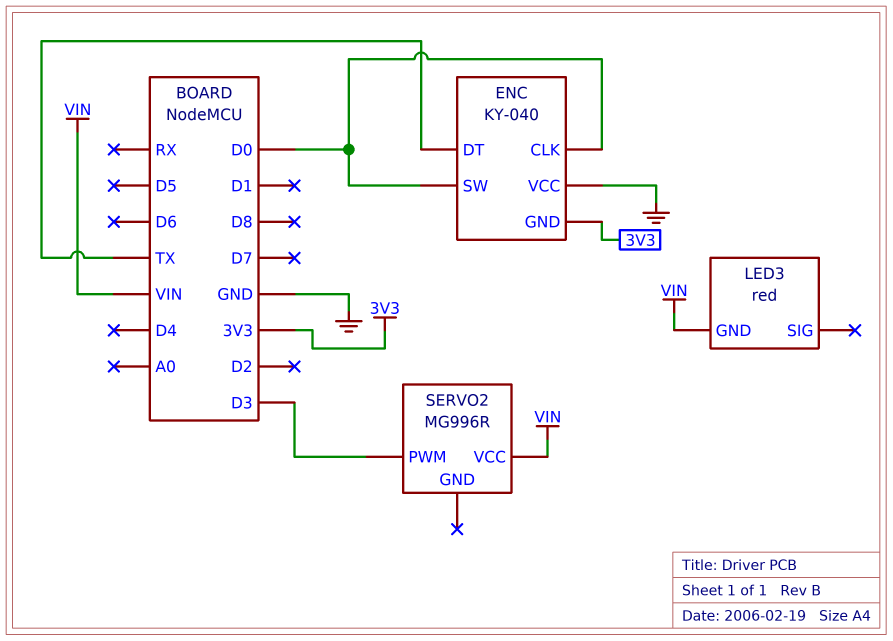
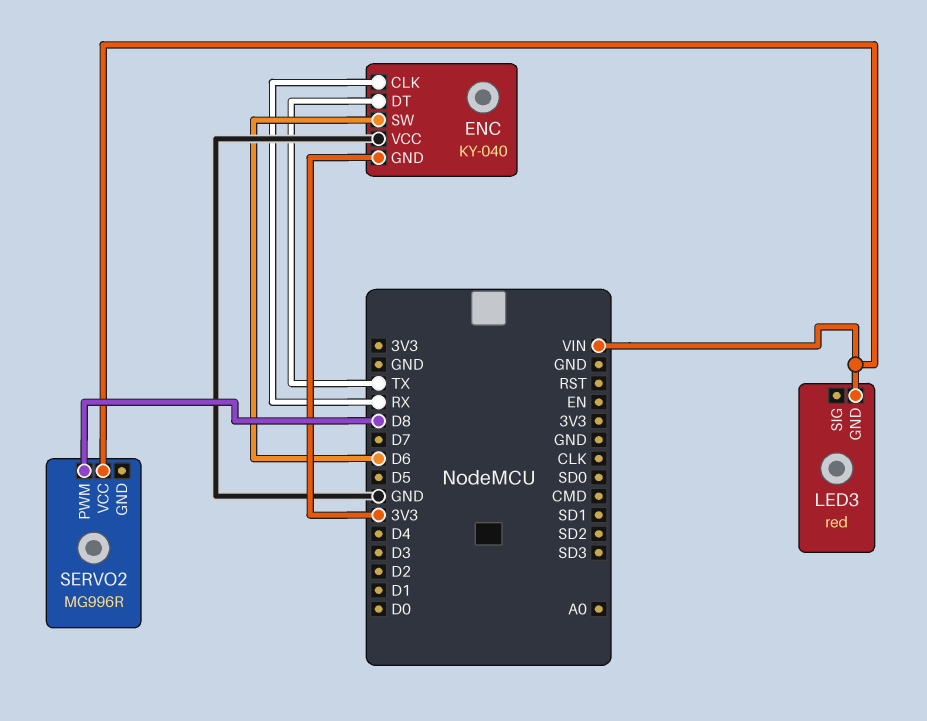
ENC pin CLK: D0 -> RX
ENC pin SW: D0 -> D6
SERVO2 pin PWM: D3 -> D8

